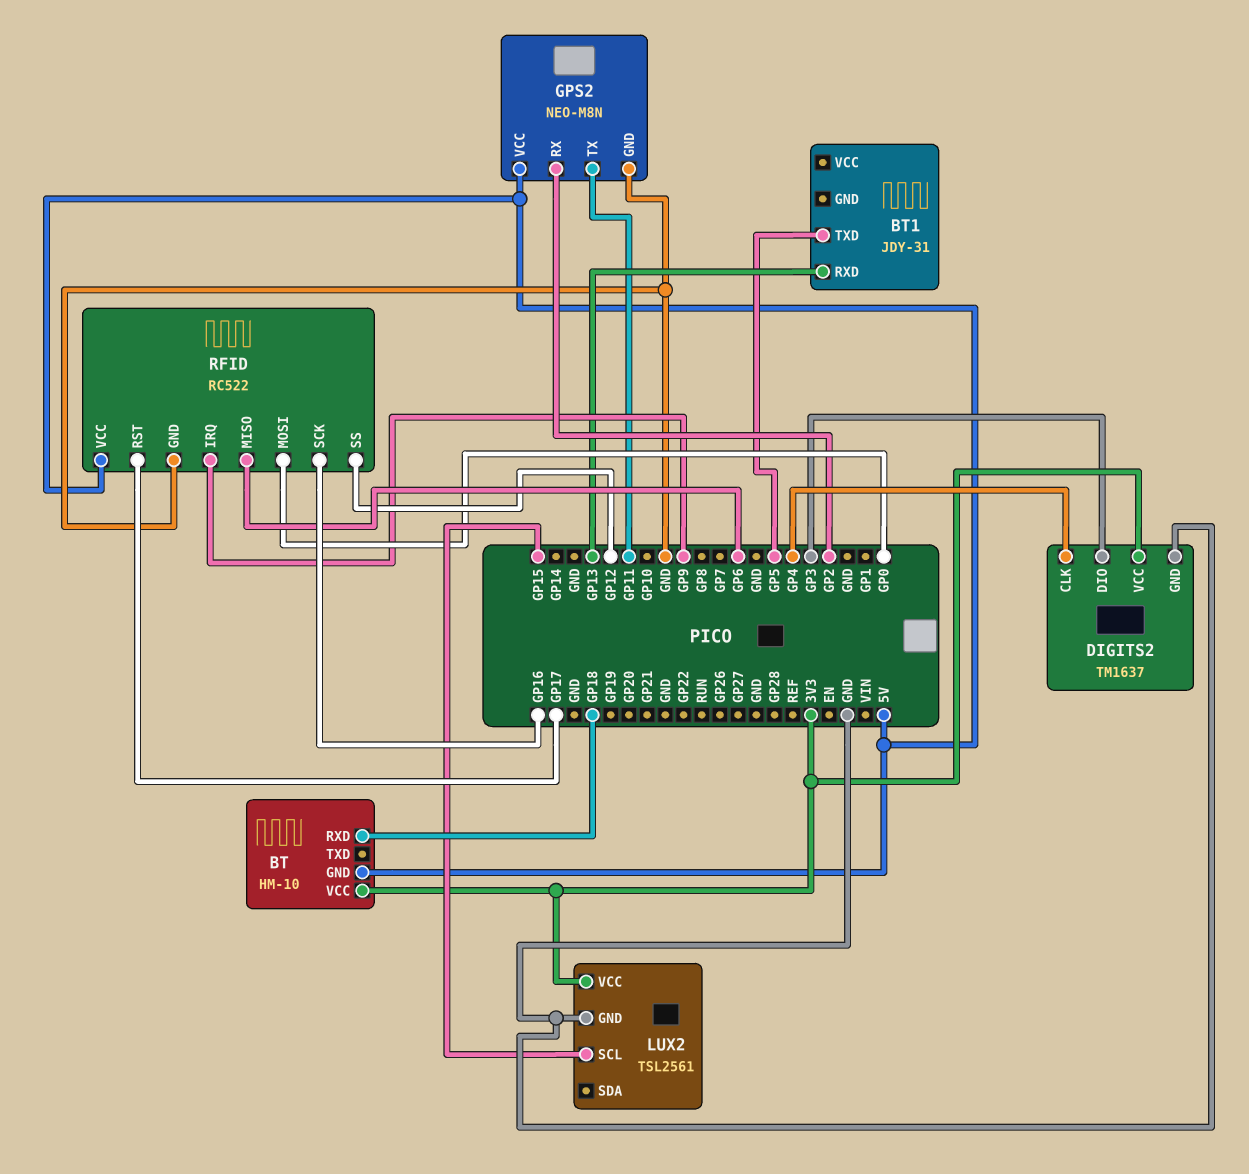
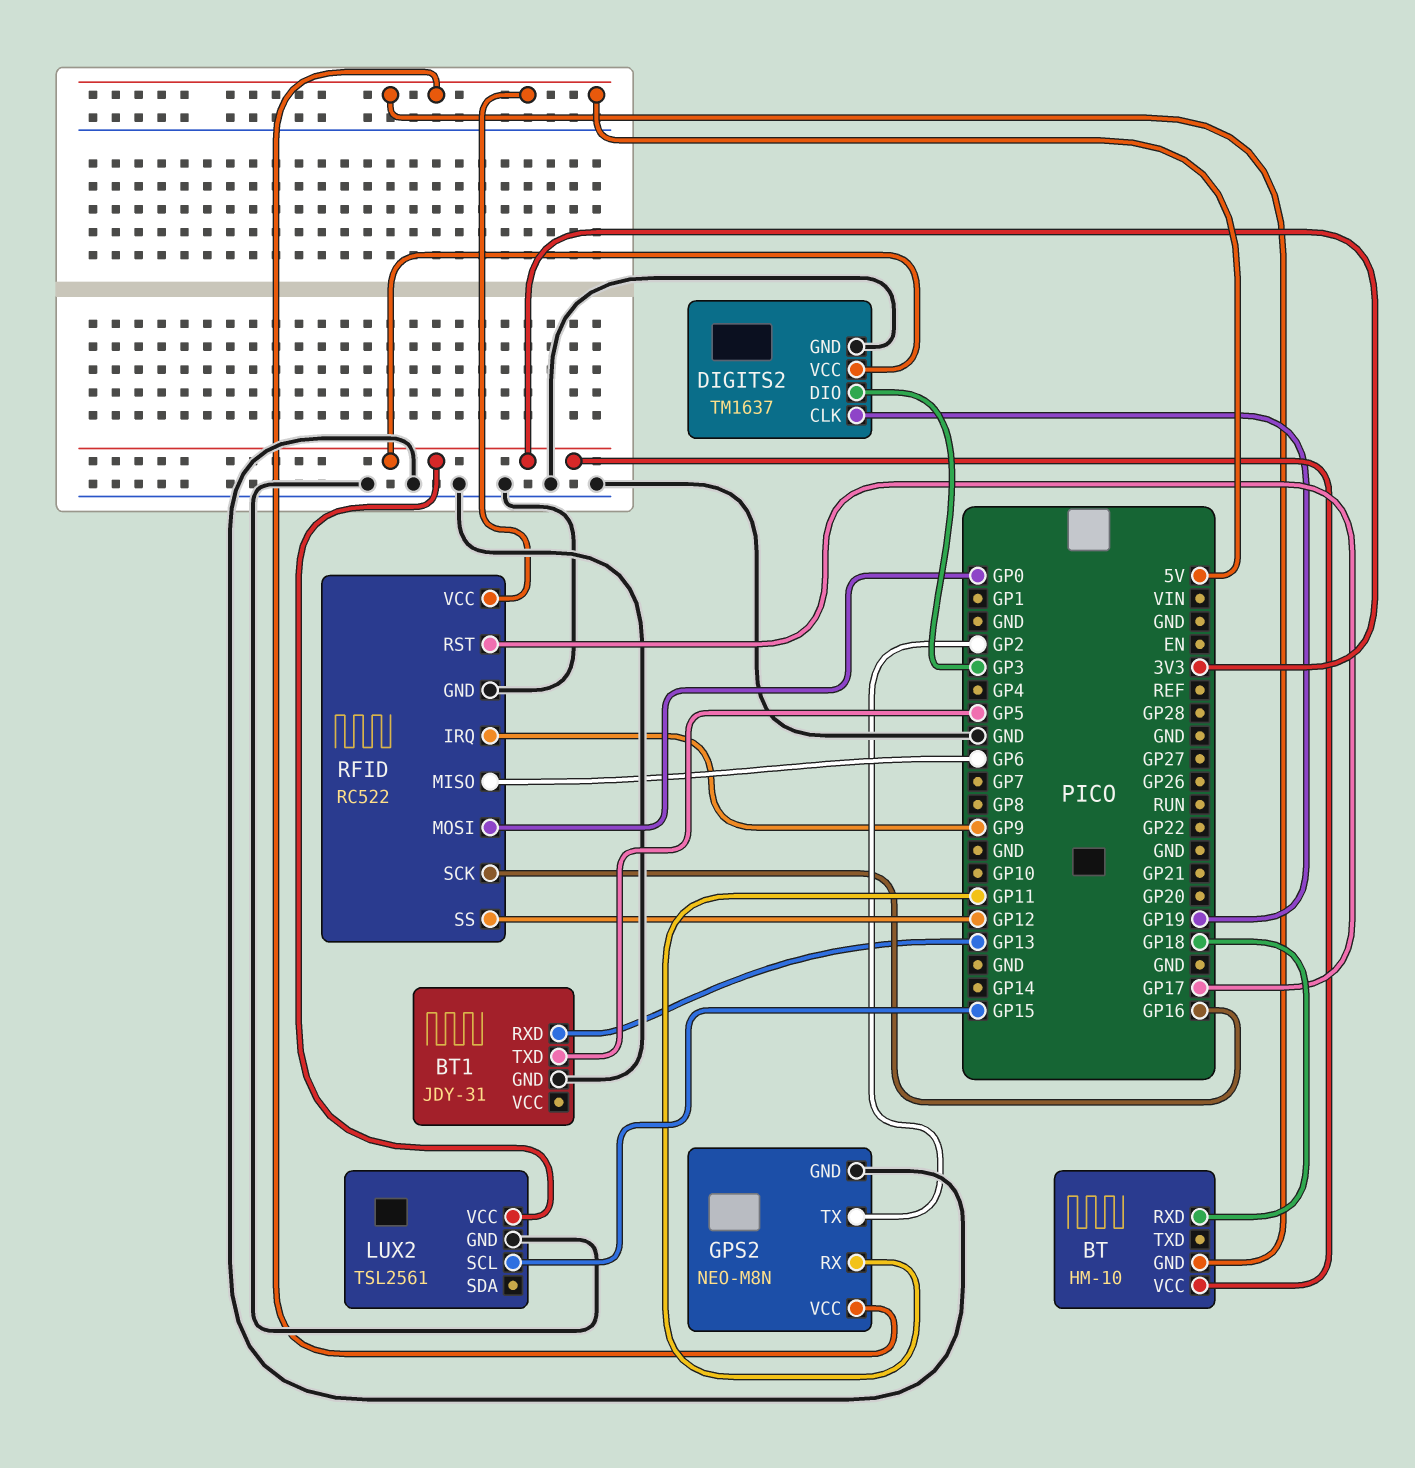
BT1 pin GND: none -> GND
DIGITS2 pin CLK: GP4 -> GP19
GPS2 pin RX: GP2 -> GP11
GPS2 pin TX: GP11 -> GP2

